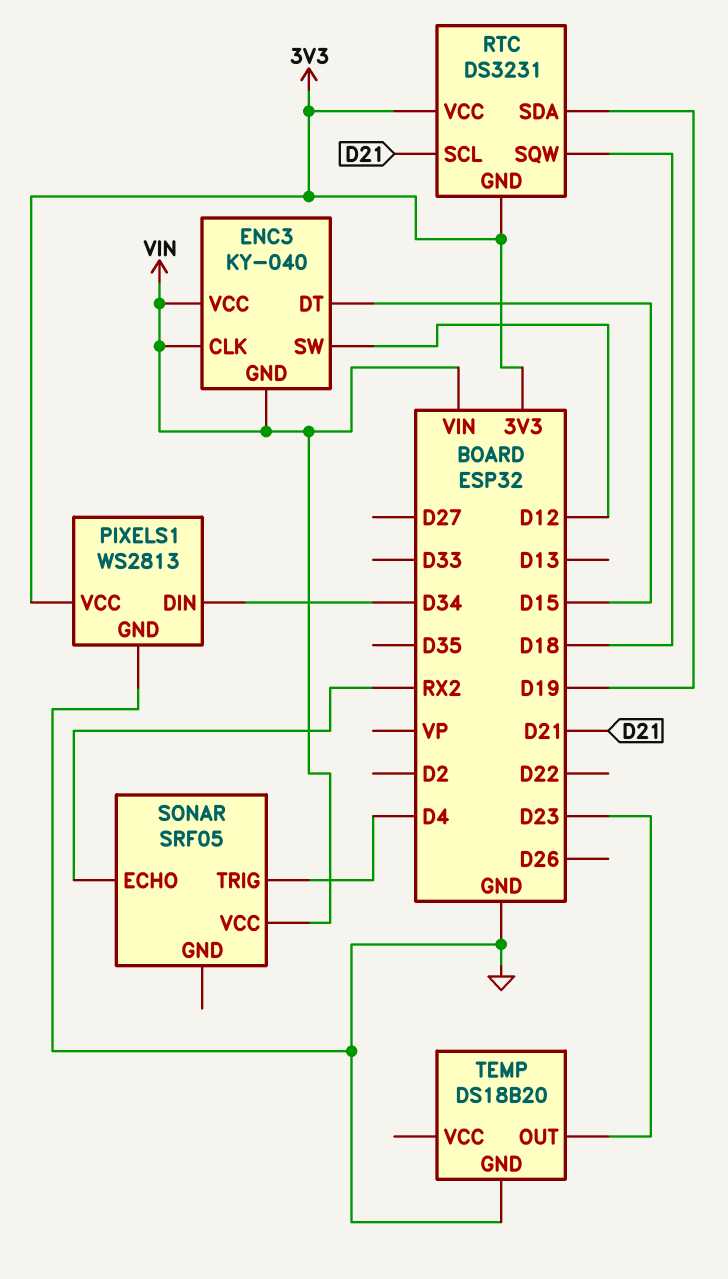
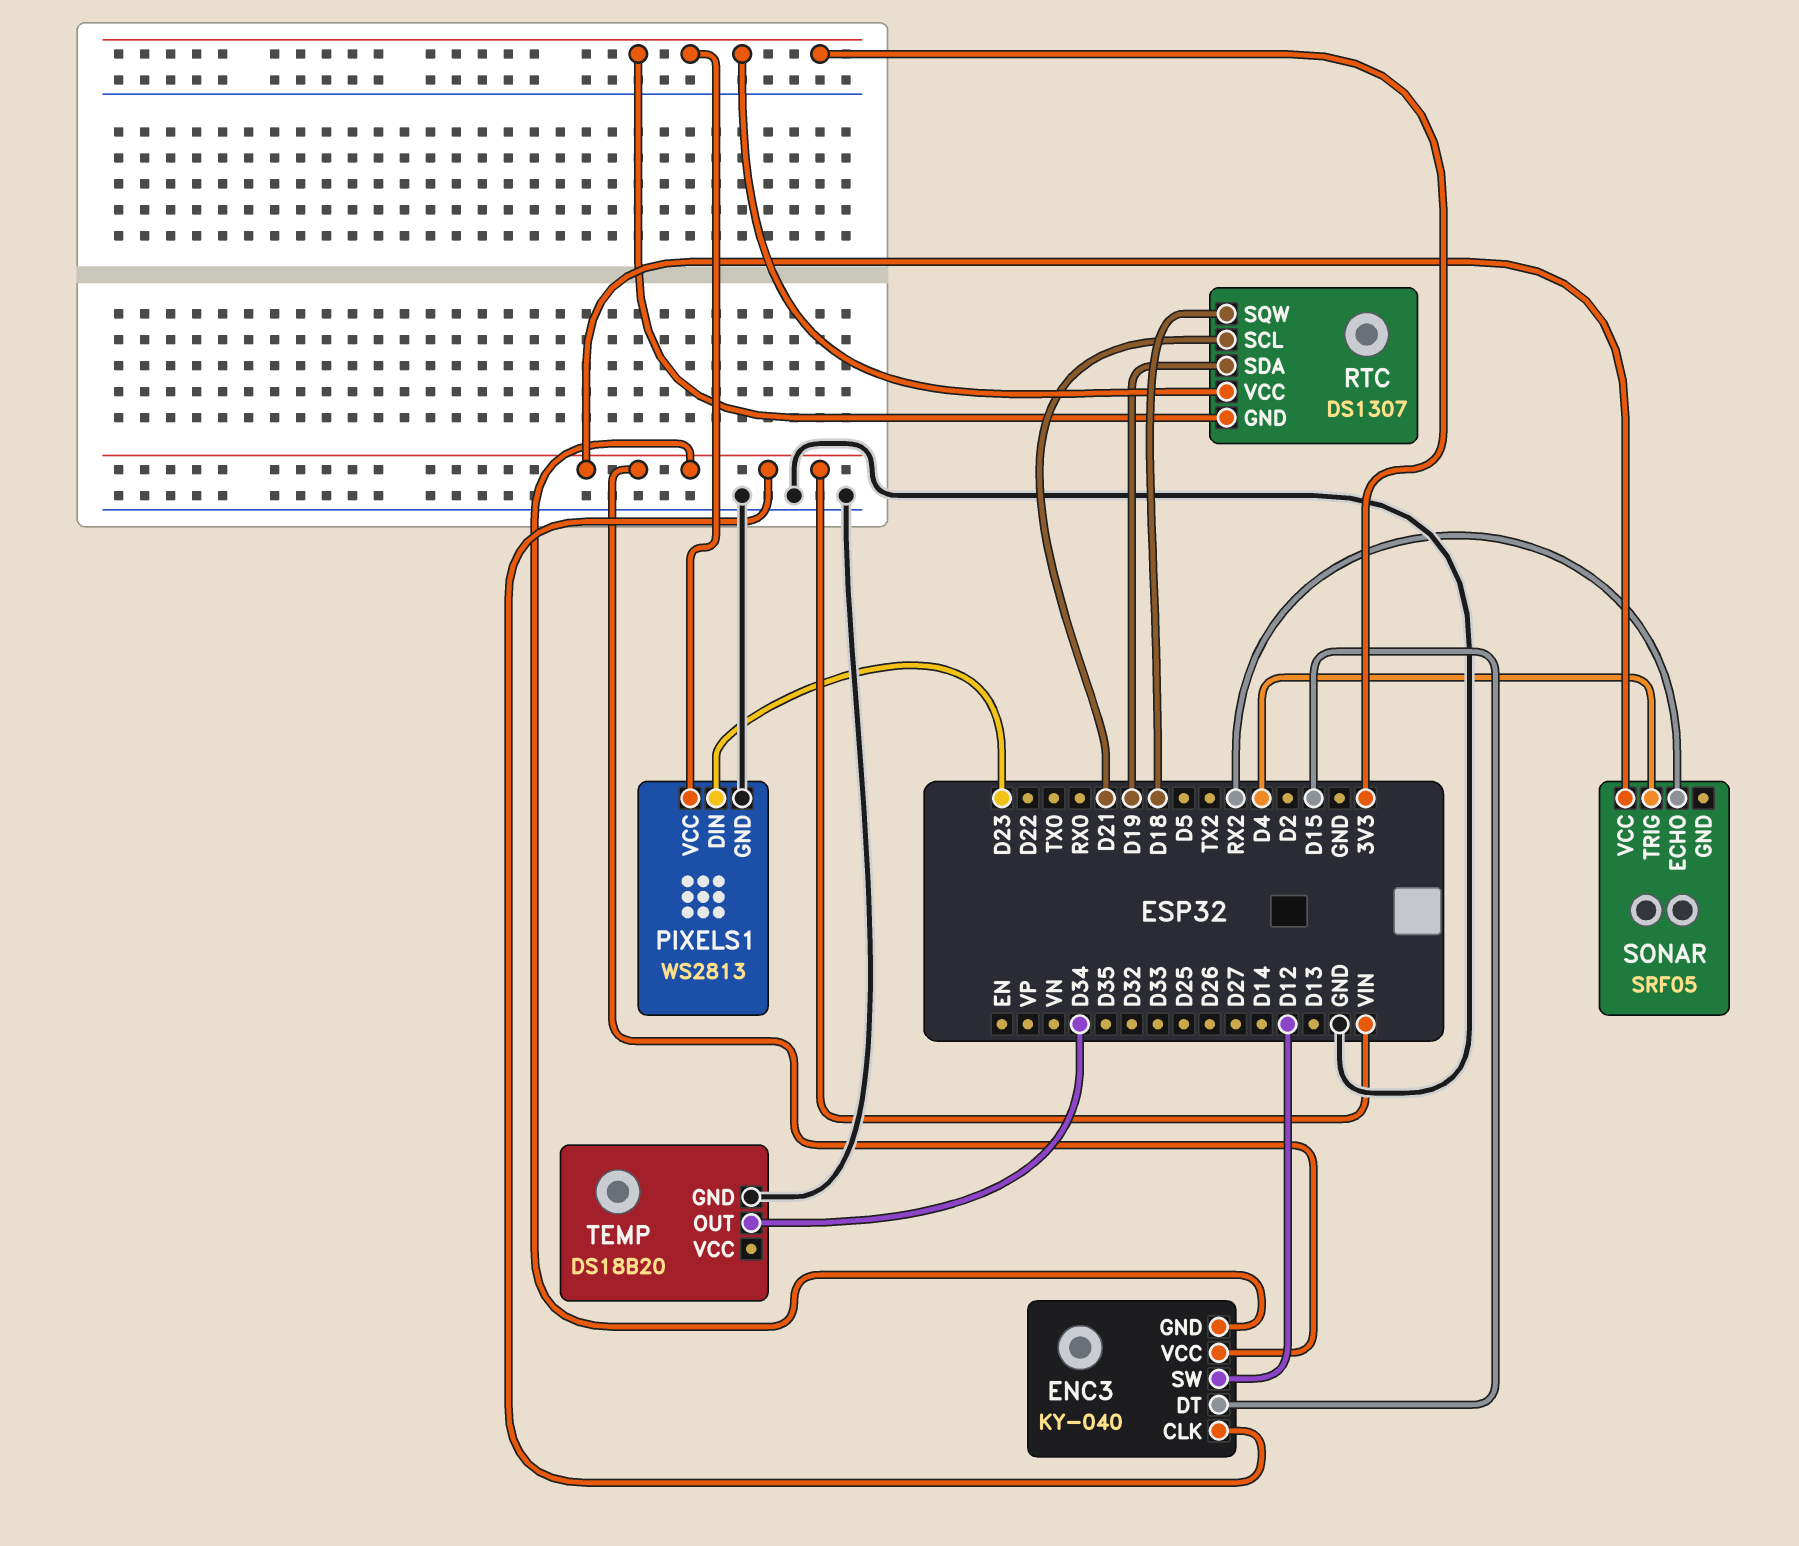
PIXELS1 pin DIN: D34 -> D23
RTC: DS3231 -> DS1307
TEMP pin OUT: D23 -> D34

